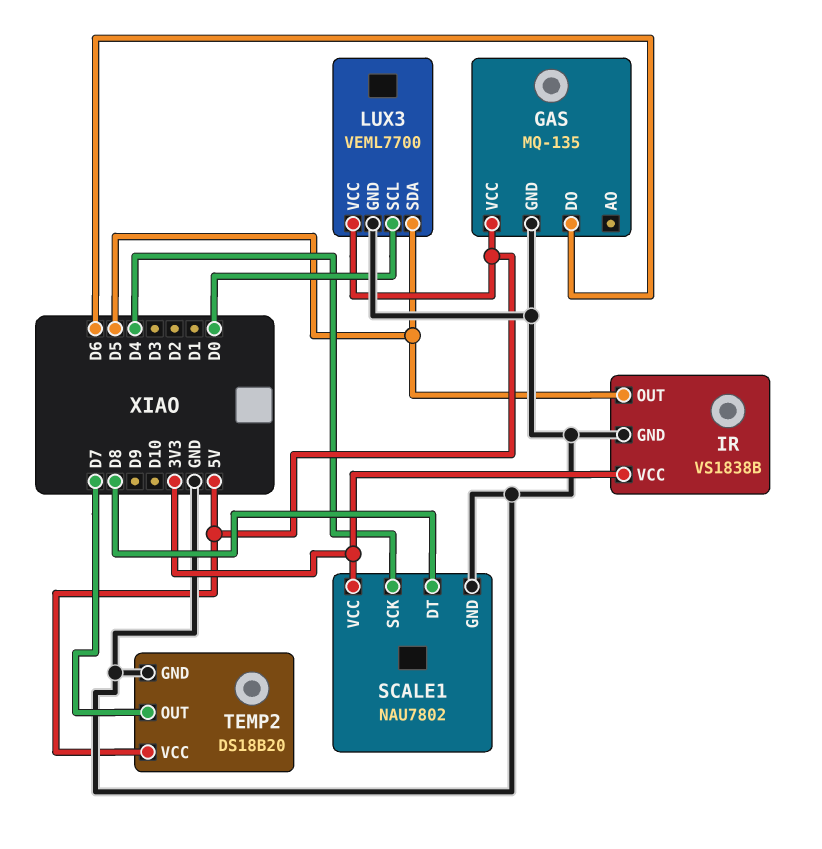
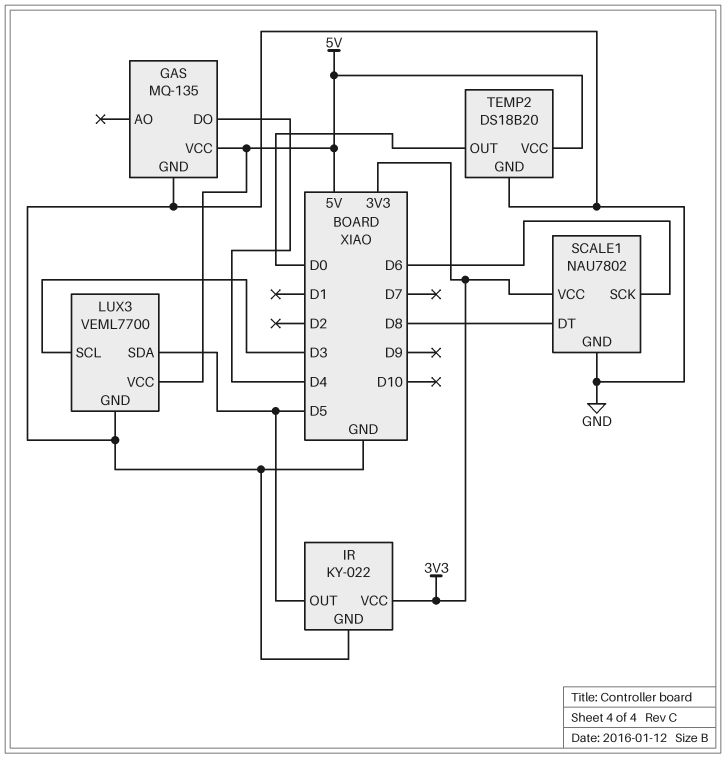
GAS pin DO: D6 -> D4
IR: VS1838B -> KY-022
LUX3 pin SCL: D0 -> D3
SCALE1 pin SCK: D4 -> D6
TEMP2 pin OUT: D7 -> D0

